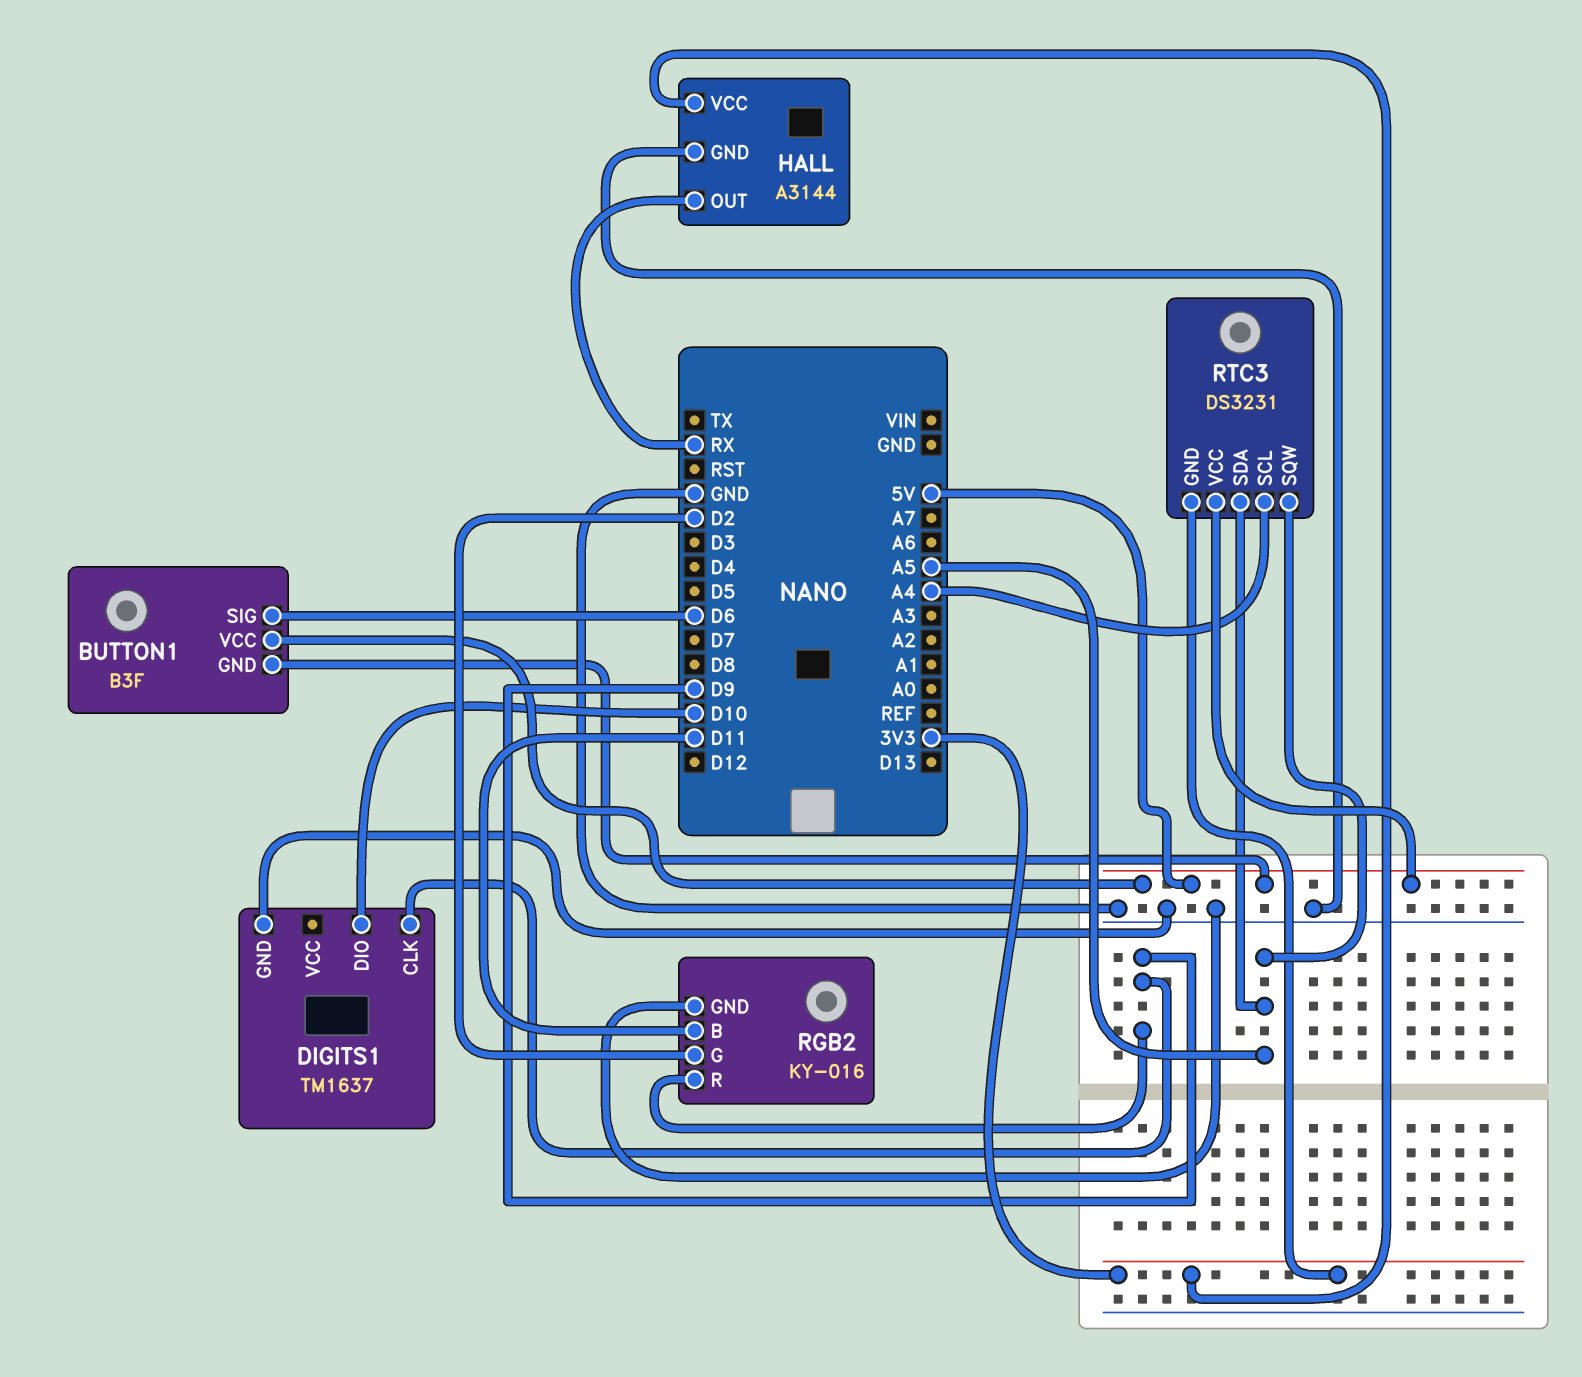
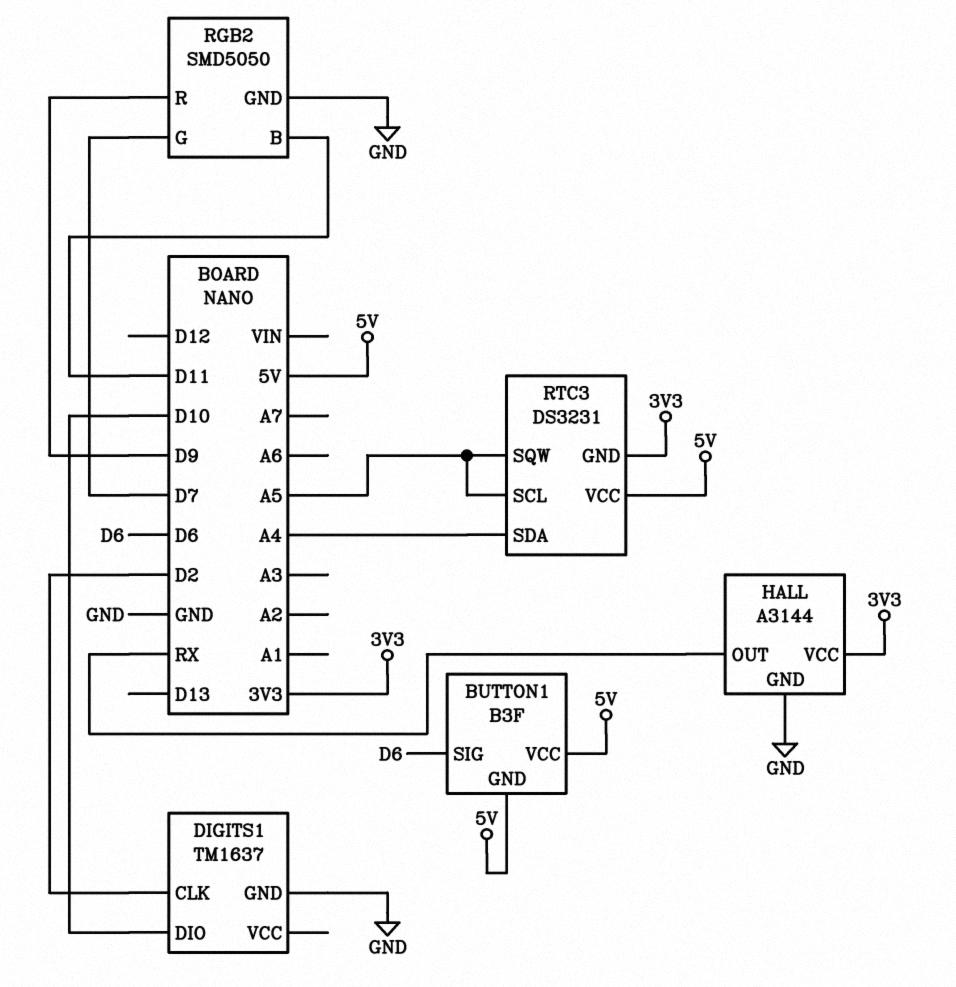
DIGITS1 pin CLK: D9 -> D2
RGB2: KY-016 -> SMD5050
RGB2 pin G: D2 -> D7
RTC3 pin SCL: A4 -> A5
RTC3 pin SDA: A5 -> A4

